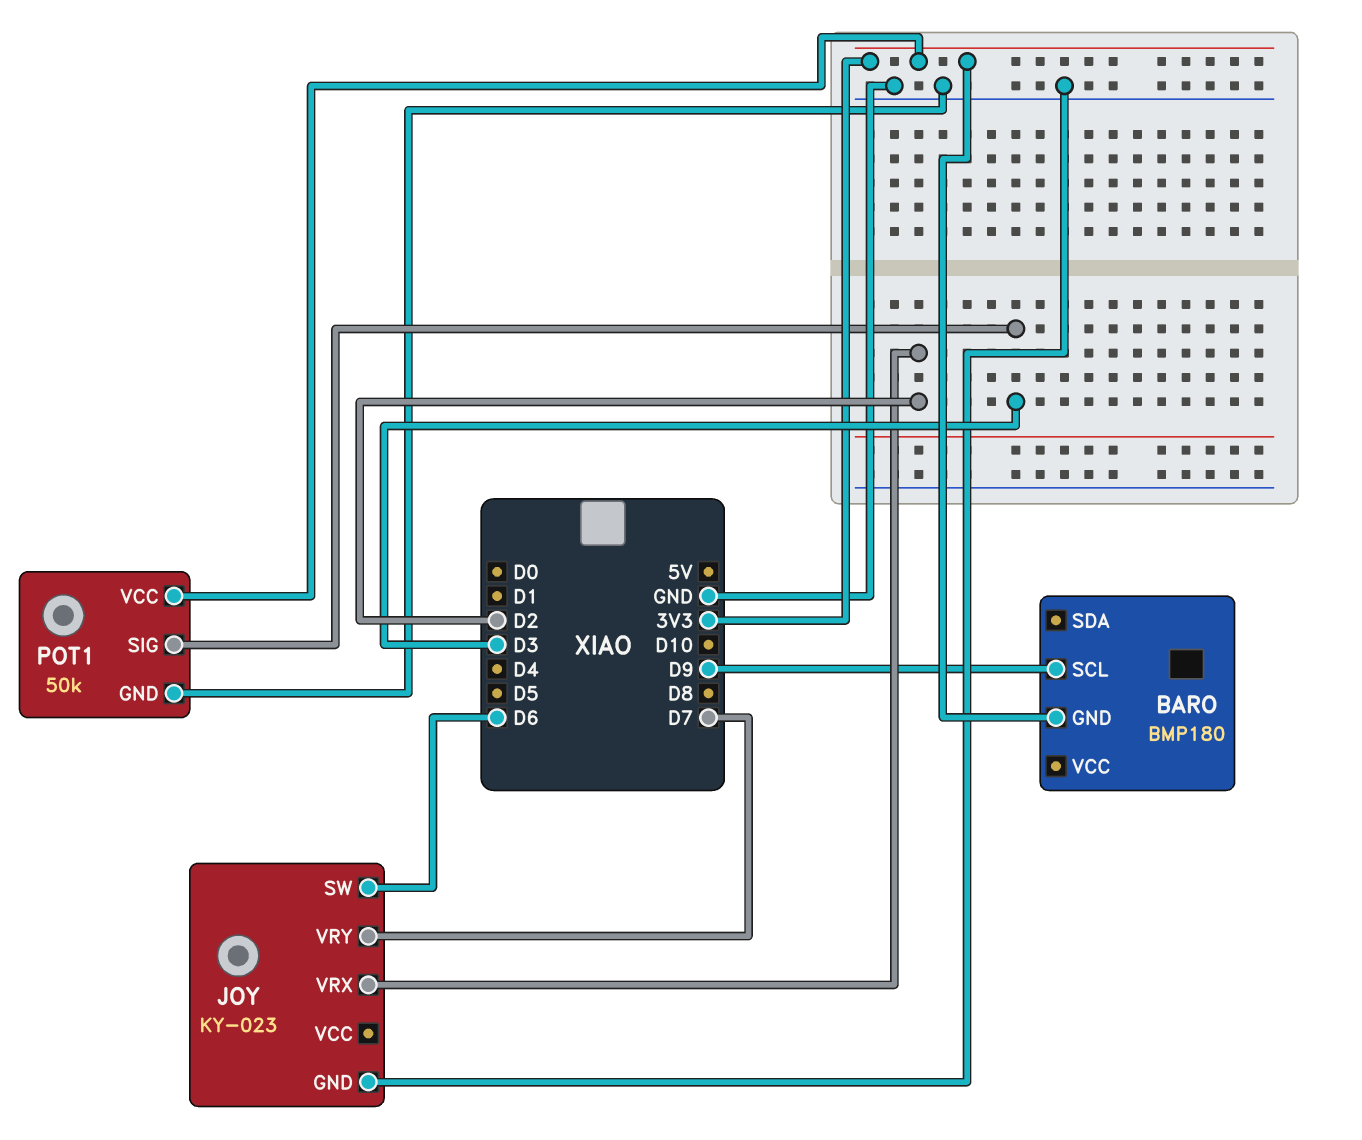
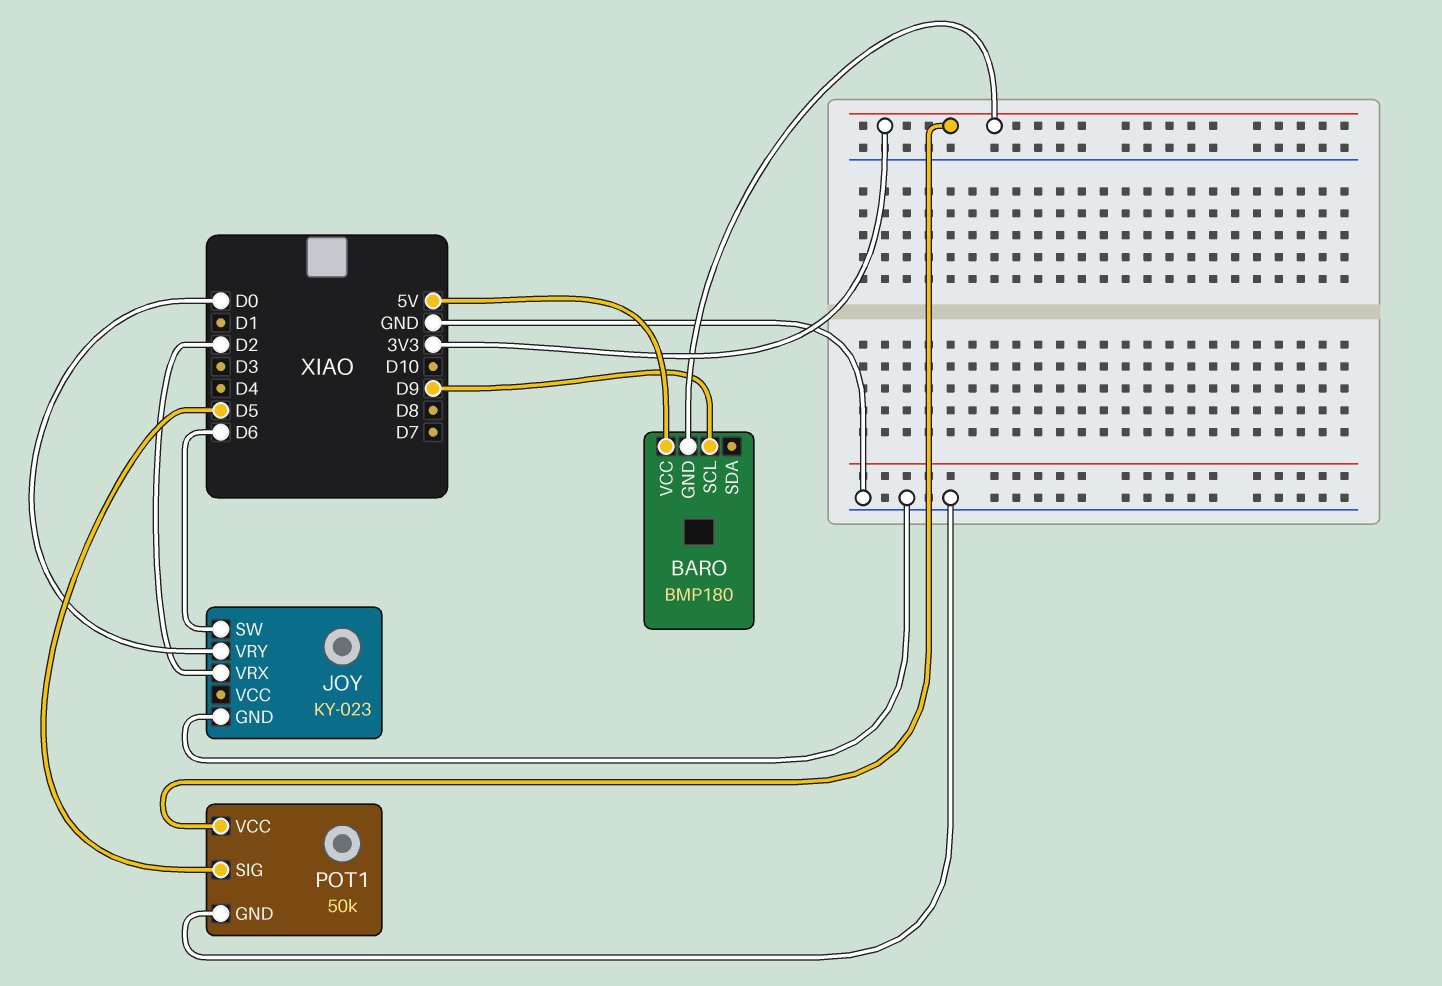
BARO pin VCC: none -> 5V
JOY pin VRY: D7 -> D0
POT1 pin SIG: D3 -> D5

